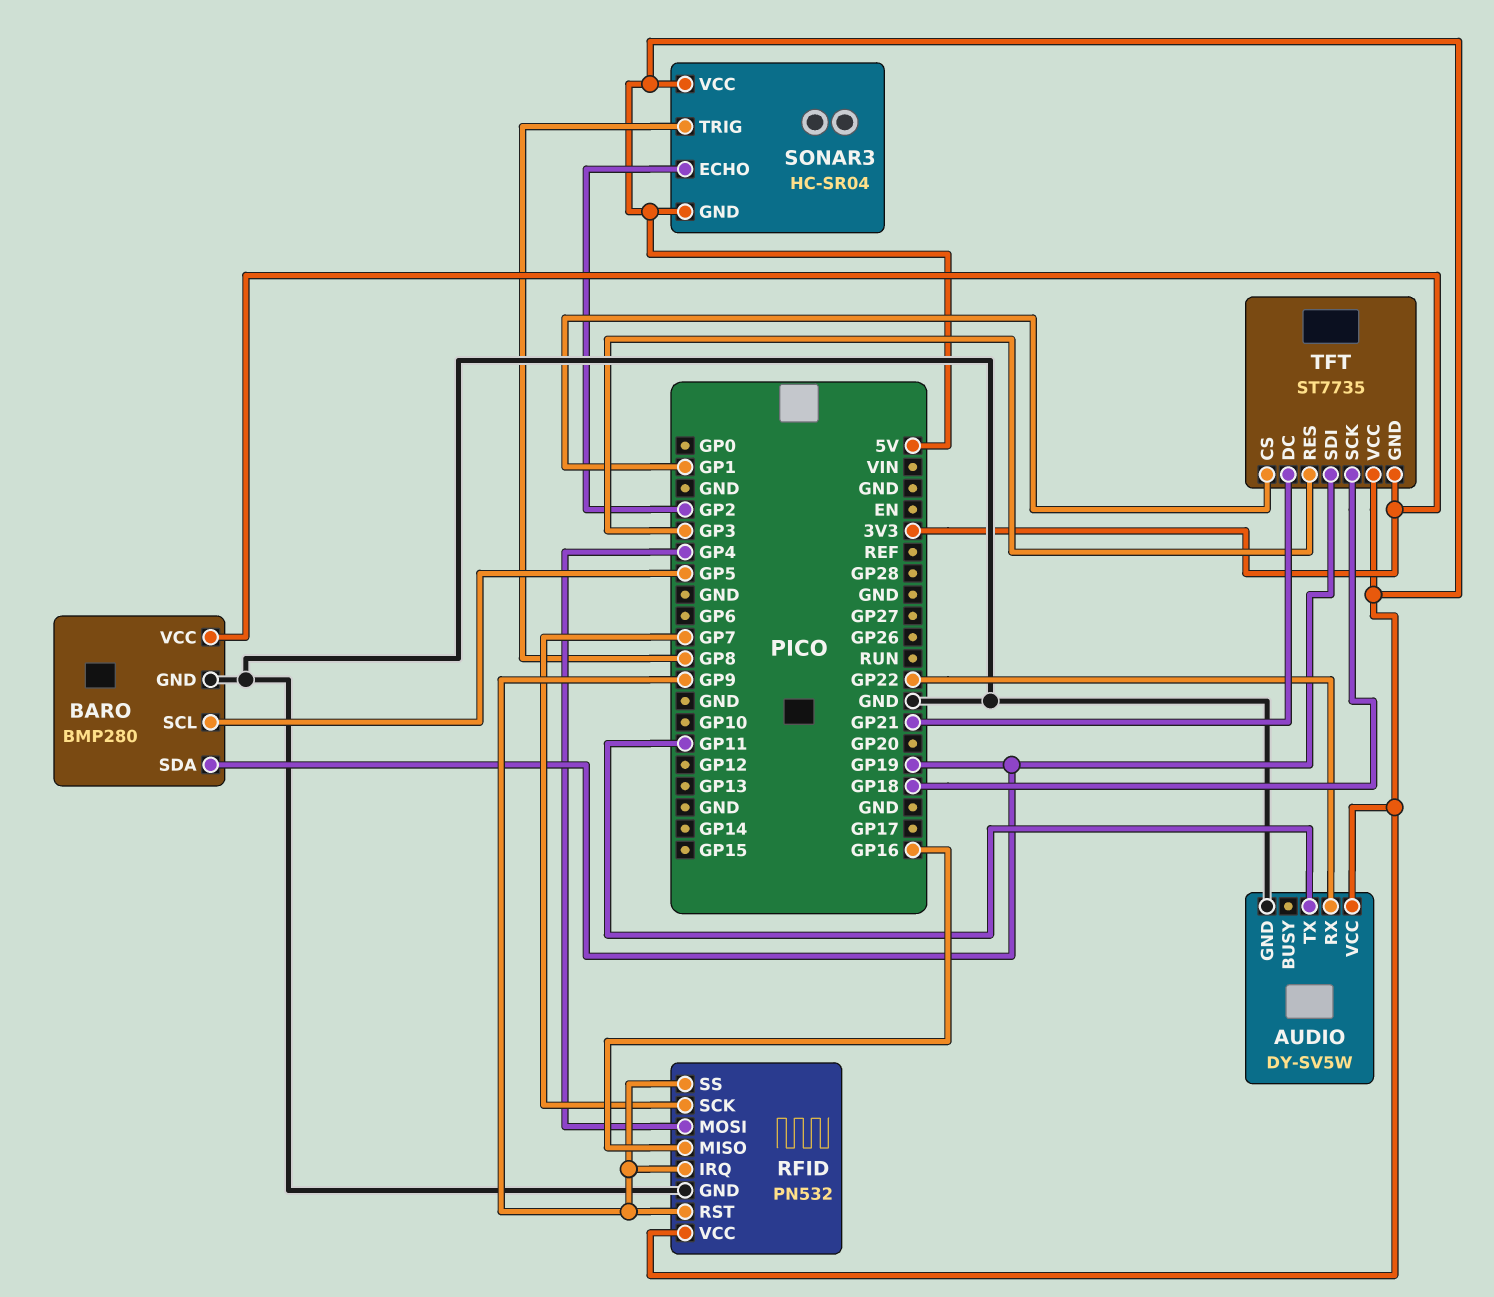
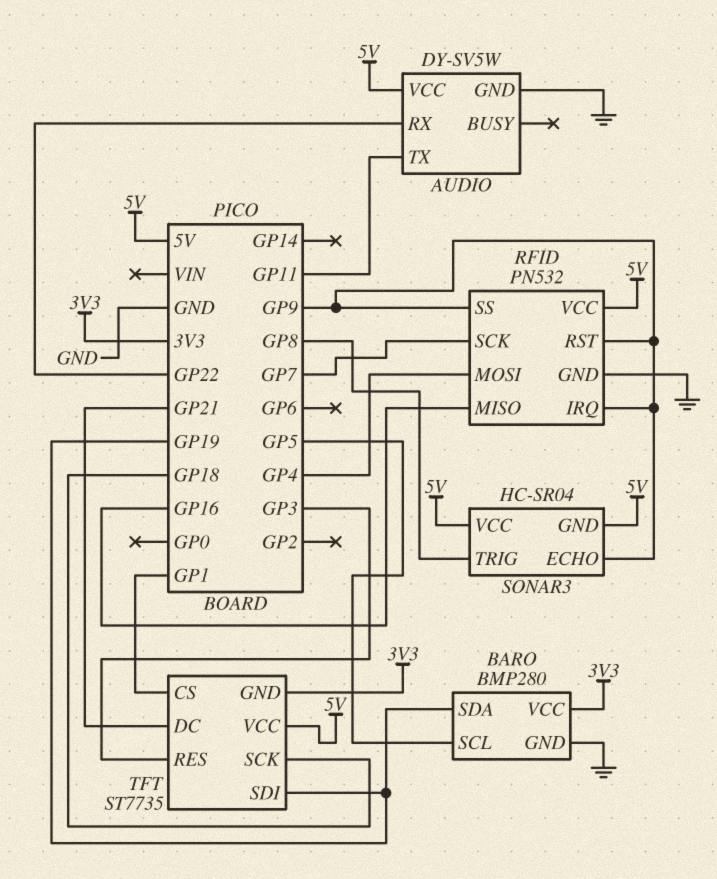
SONAR3 pin ECHO: GP2 -> GP9

